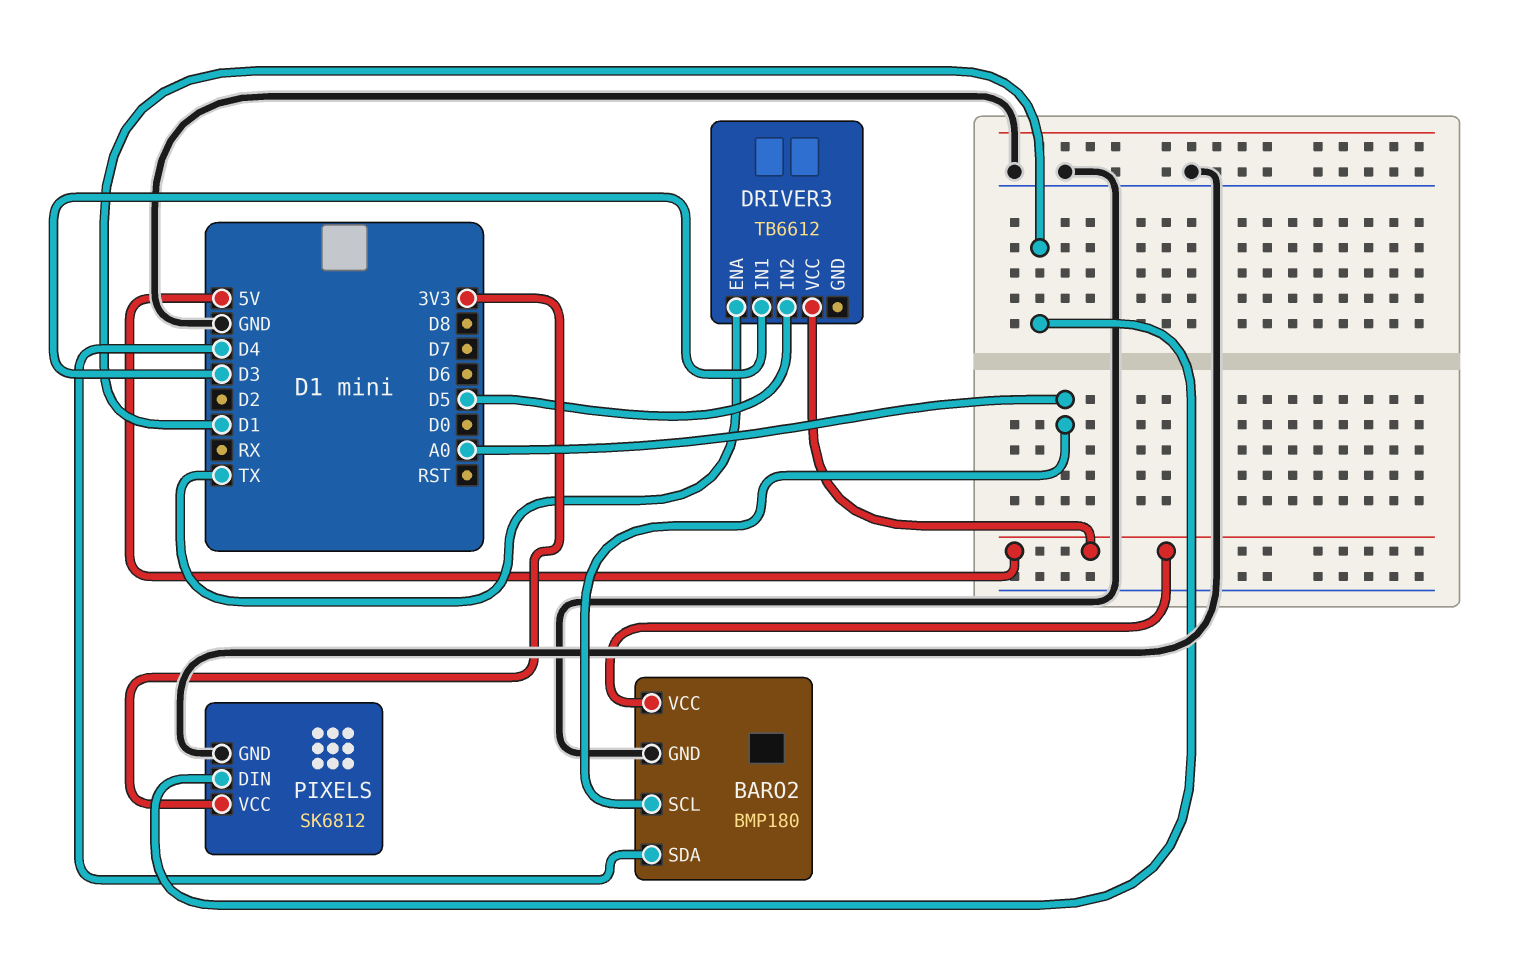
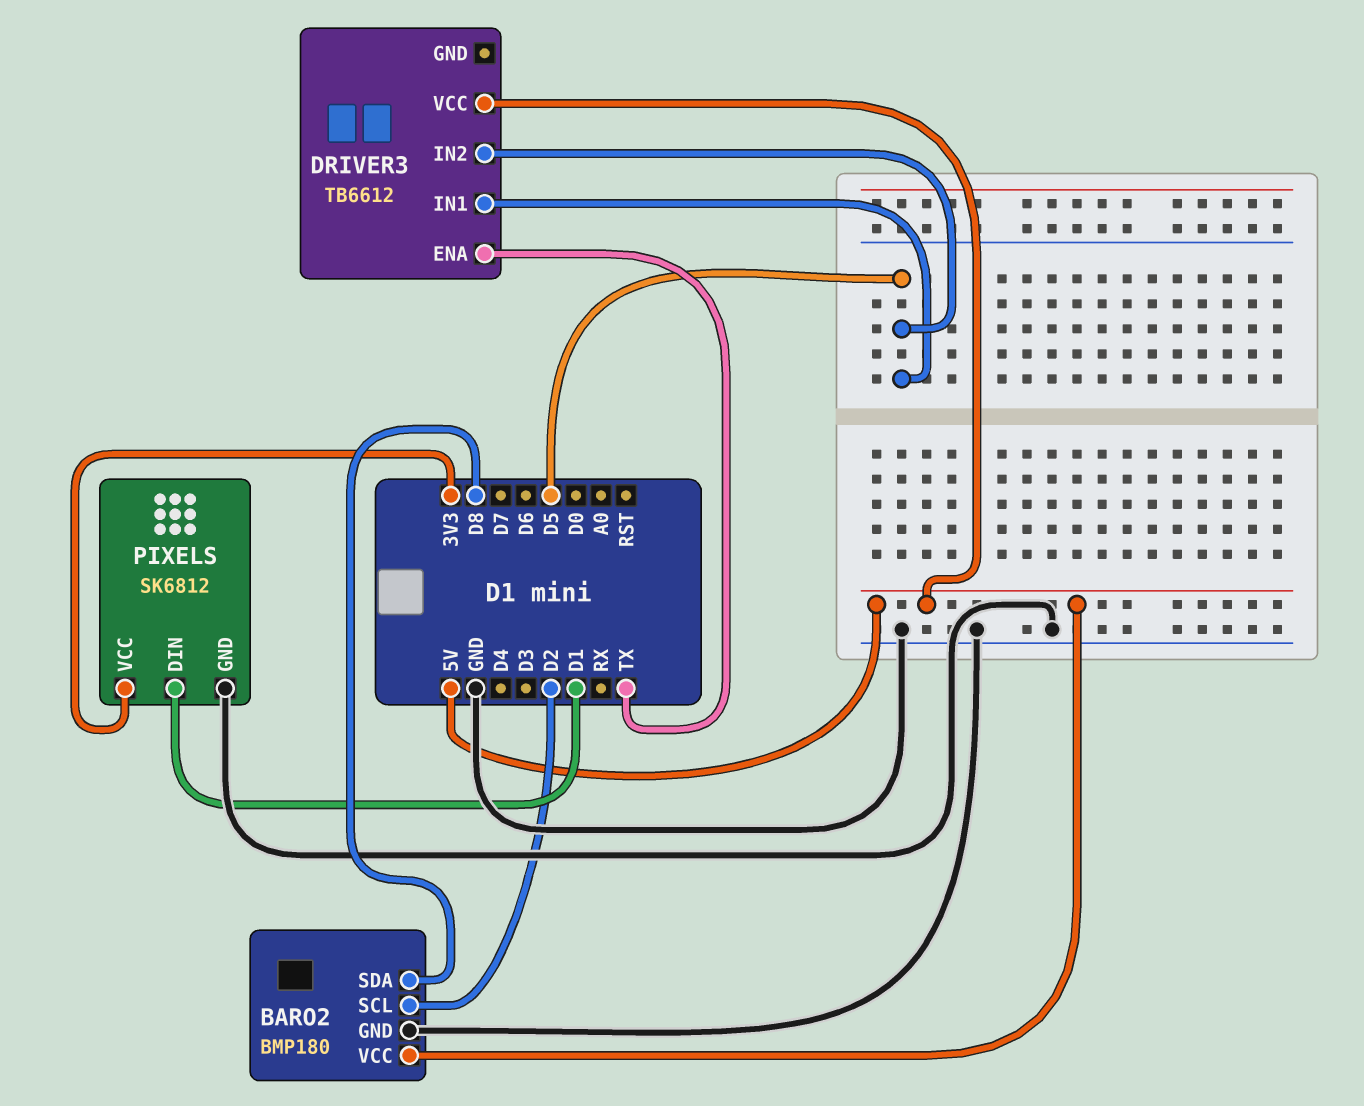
BARO2 pin SCL: A0 -> D2
BARO2 pin SDA: D4 -> D8
DRIVER3 pin IN1: D3 -> D5

